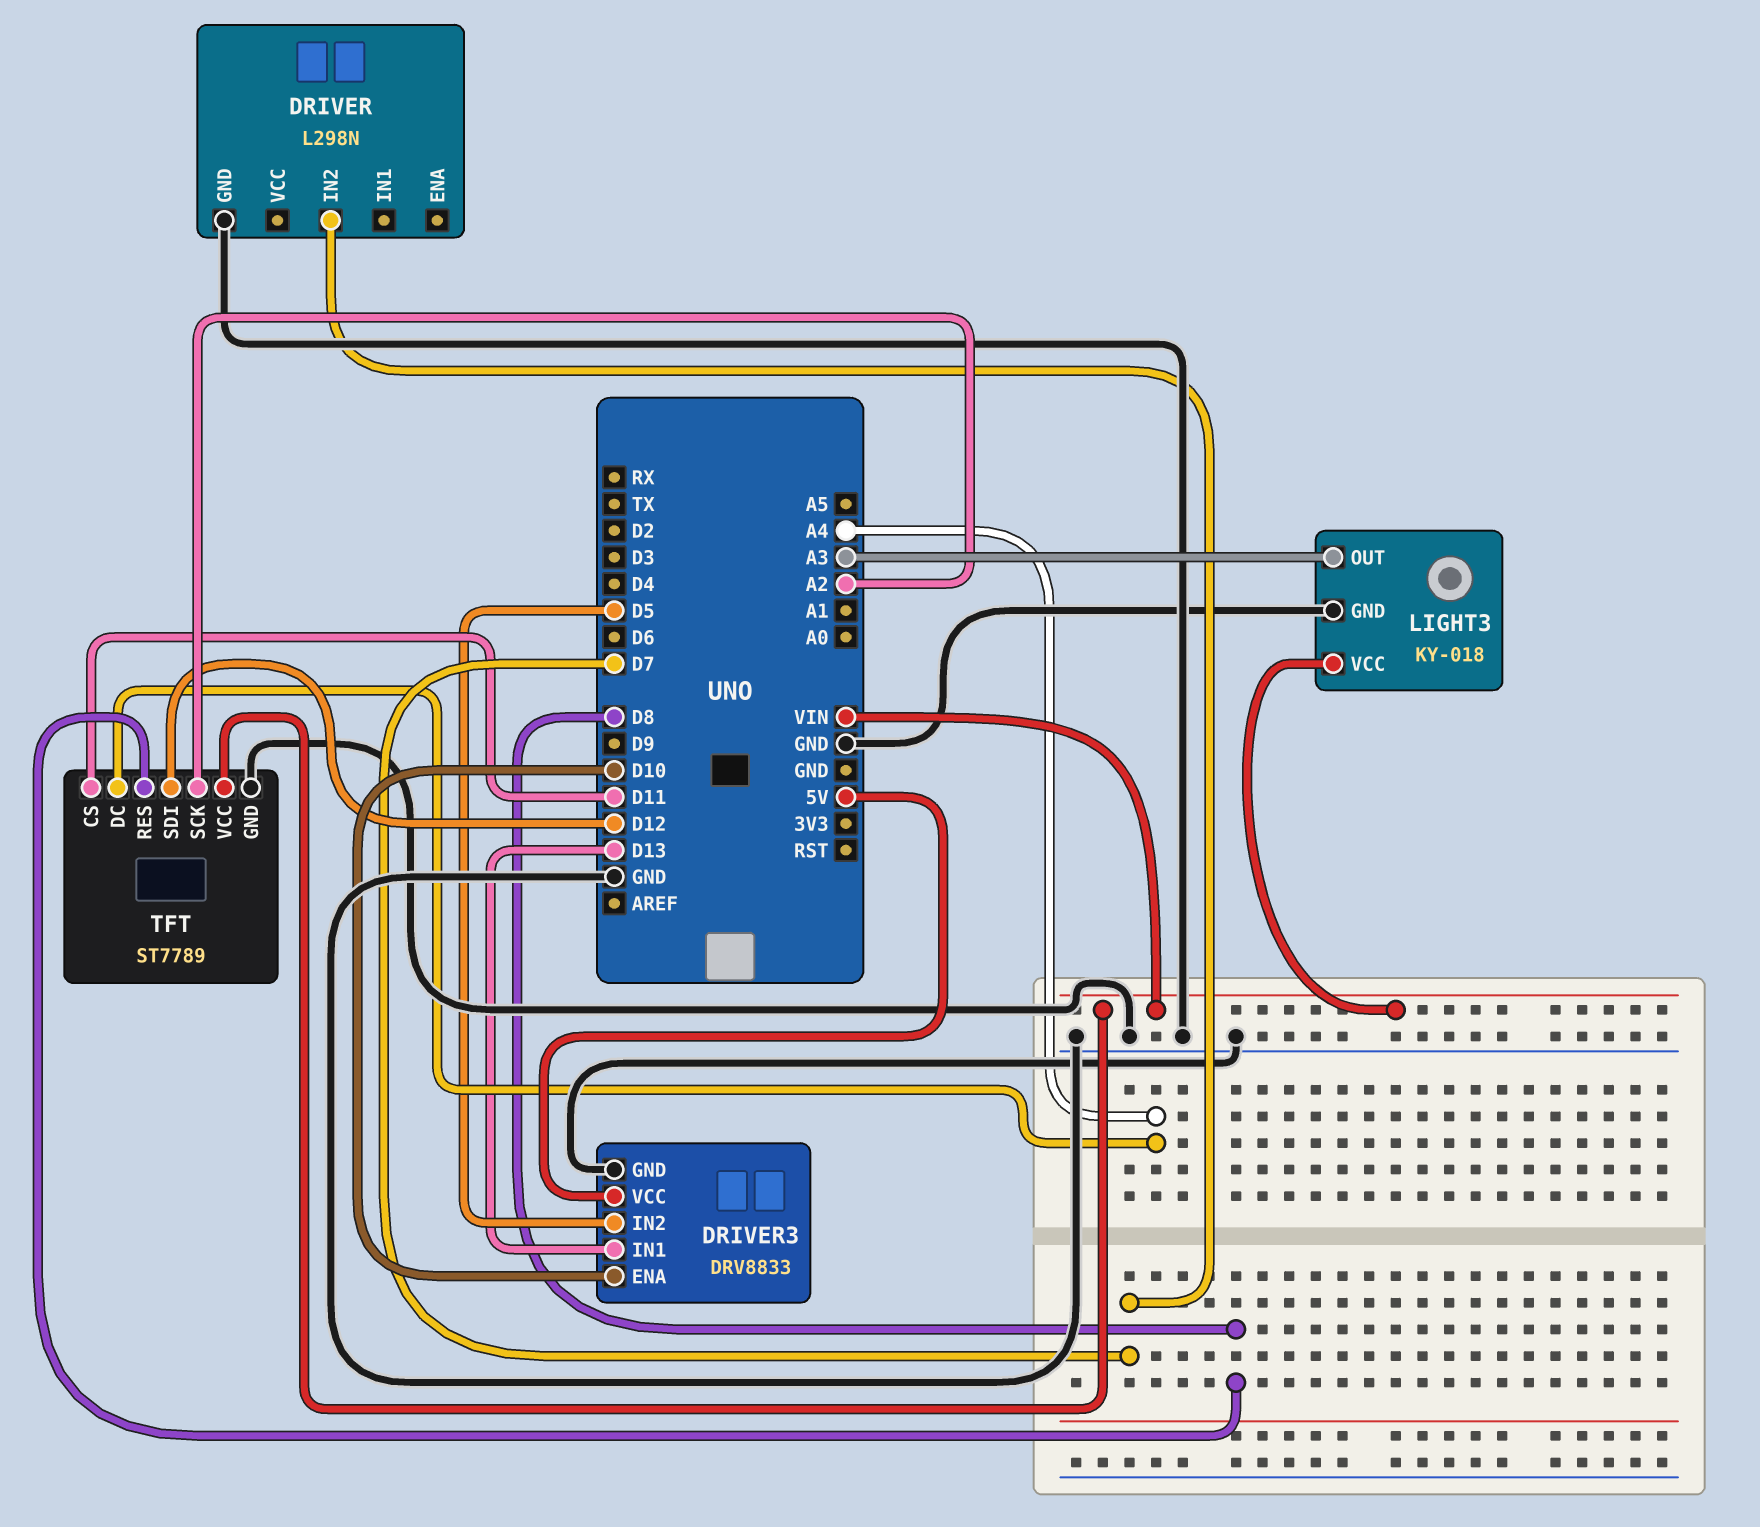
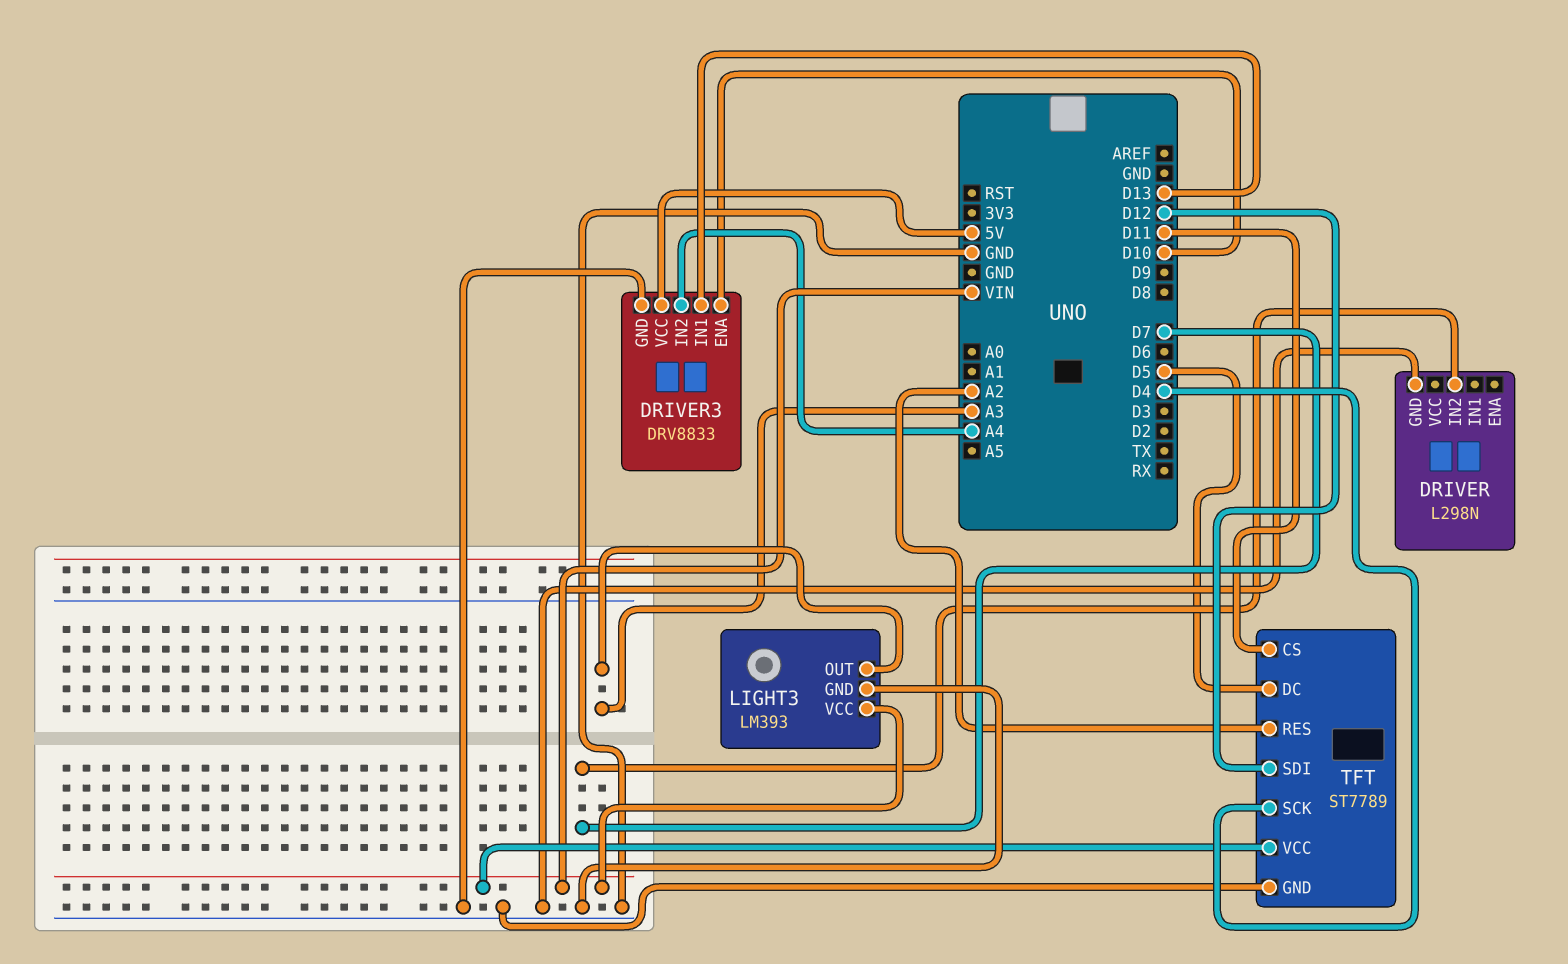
DRIVER3 pin IN2: D5 -> A4
LIGHT3: KY-018 -> LM393
TFT pin DC: A4 -> D5
TFT pin RES: D8 -> A2
TFT pin SCK: A2 -> D4

